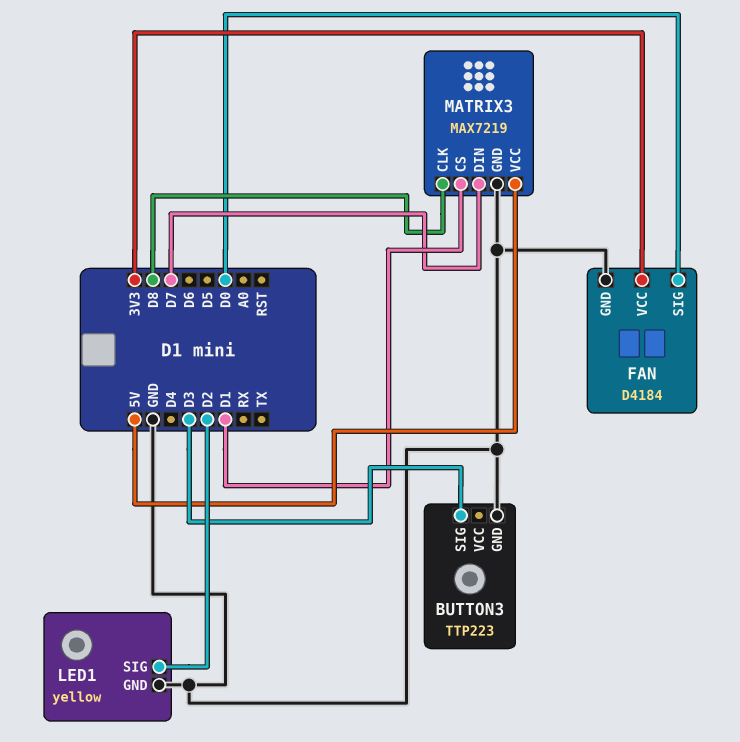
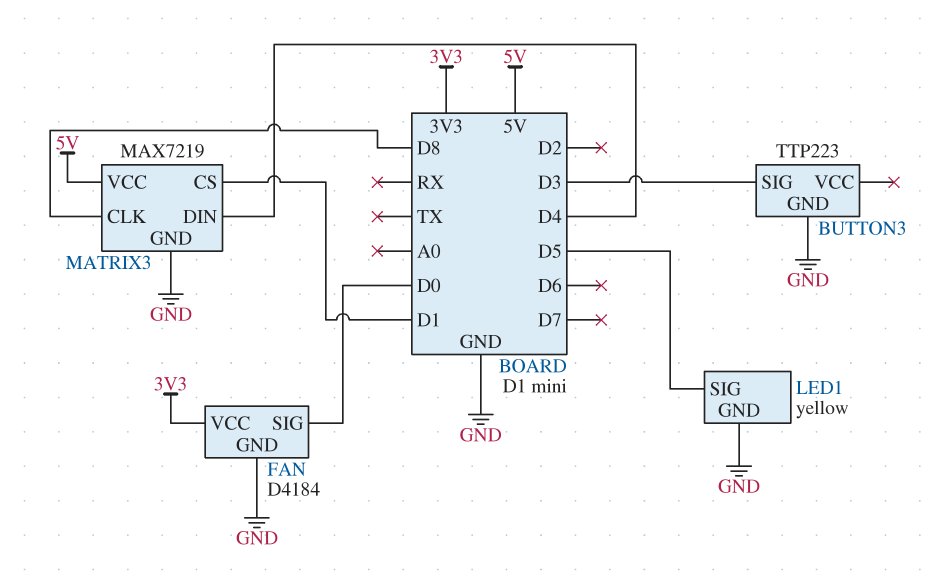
LED1 pin SIG: D2 -> D5
MATRIX3 pin DIN: D7 -> D4

